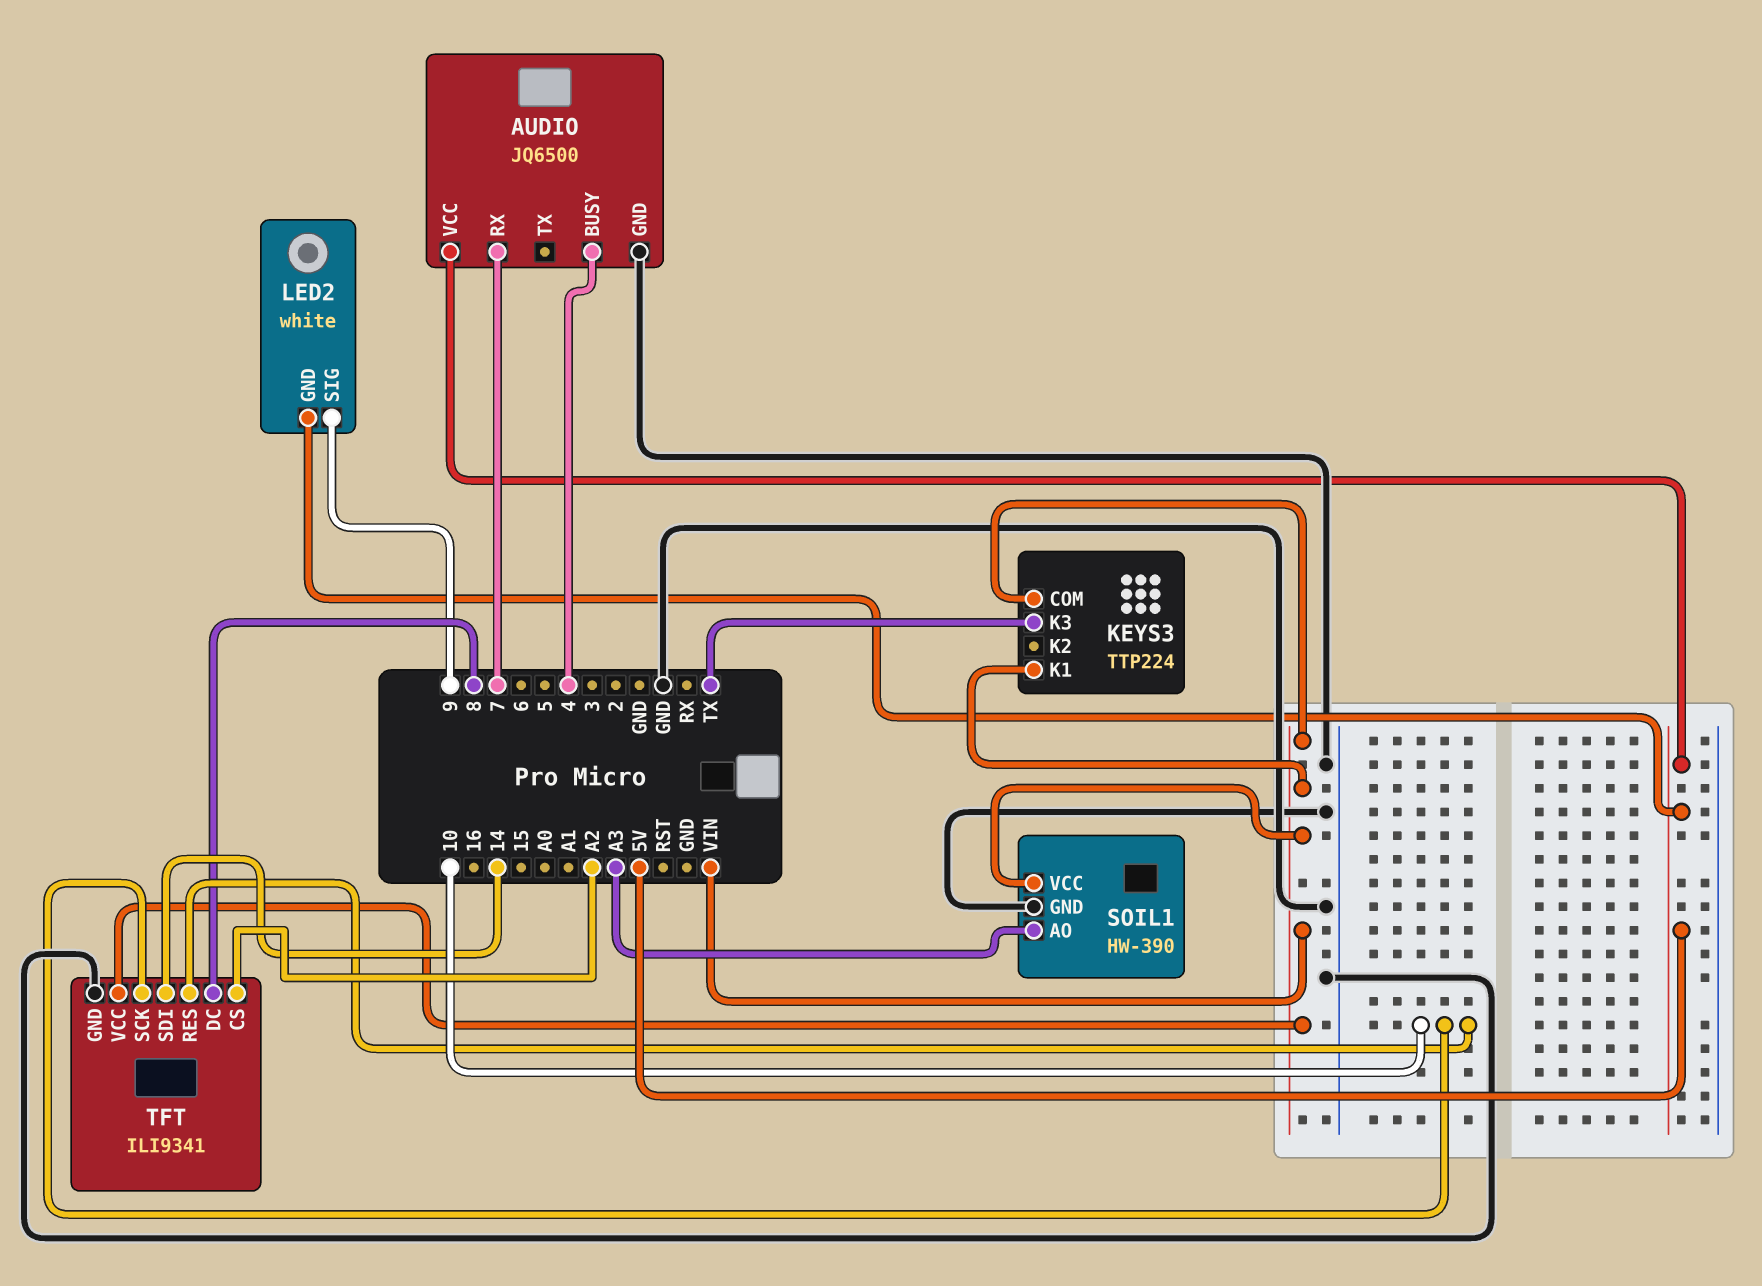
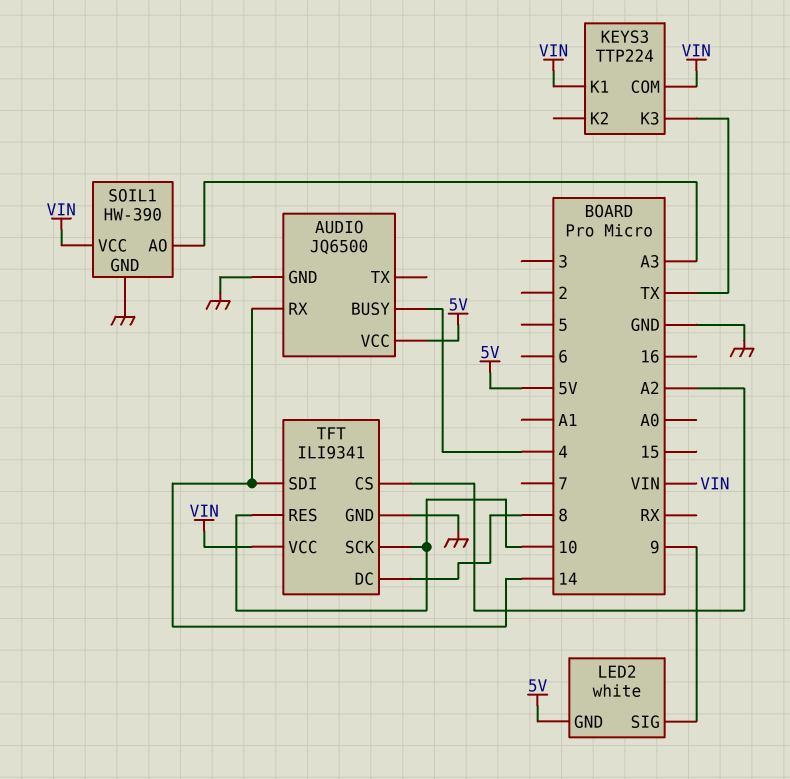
AUDIO pin RX: 7 -> 14

